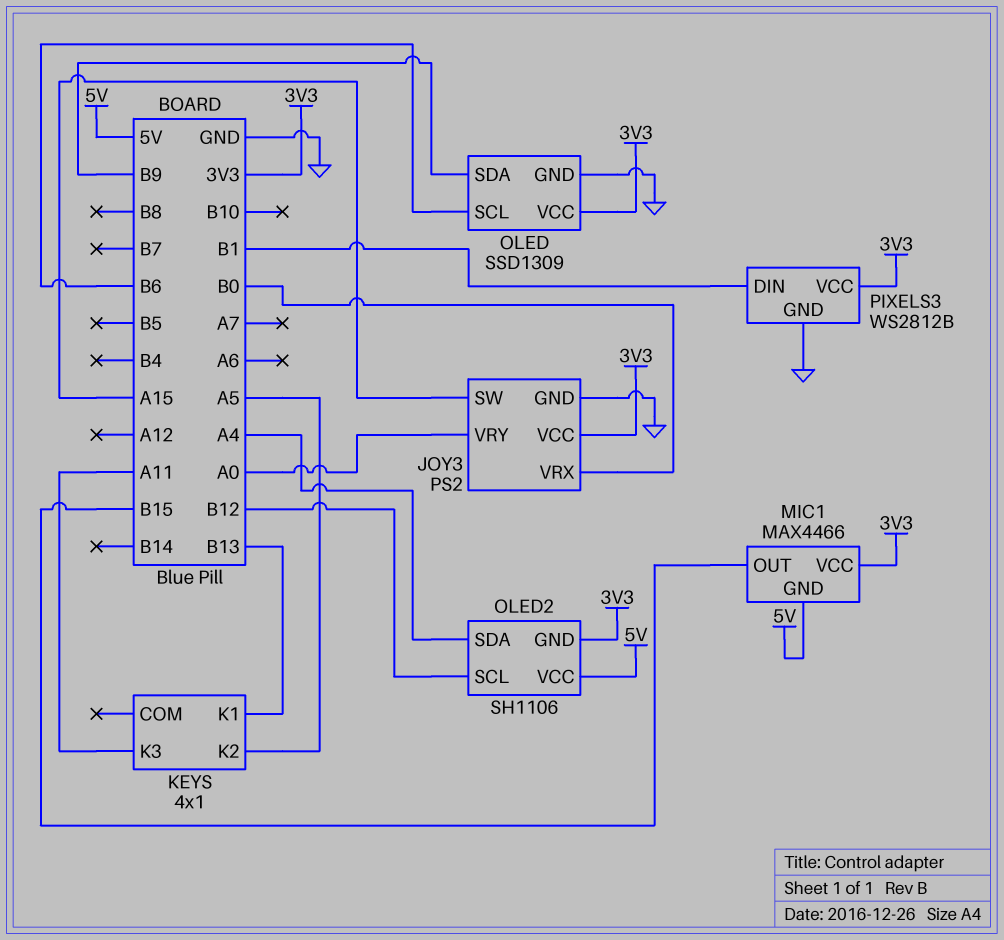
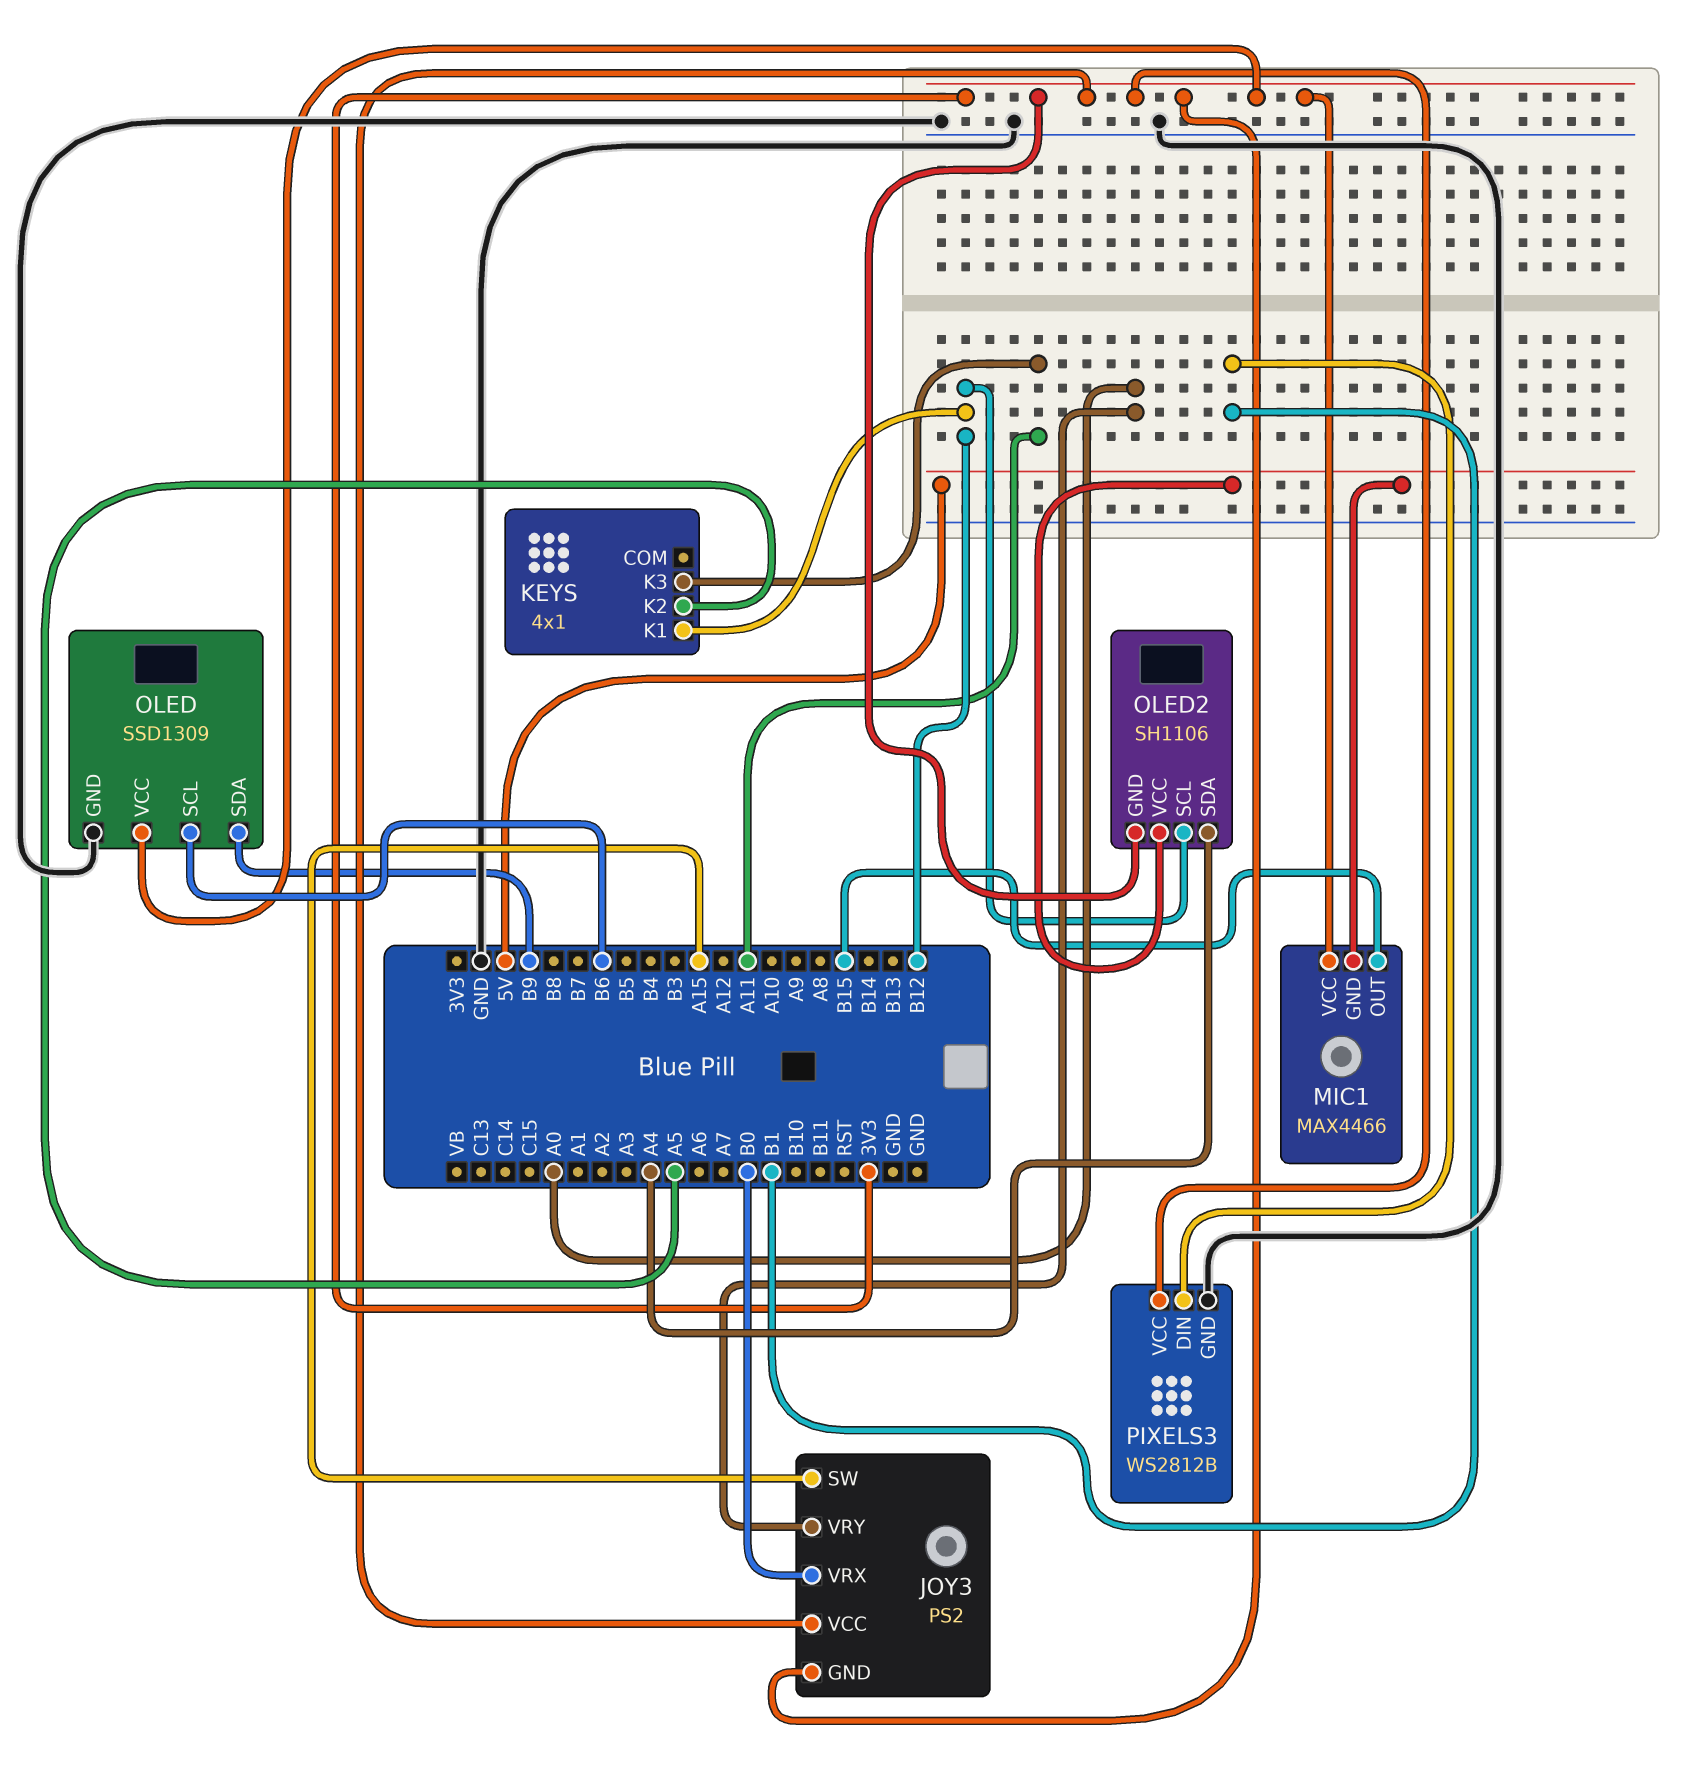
JOY3 pin GND: GND -> 3V3
KEYS pin K1: B13 -> B12

